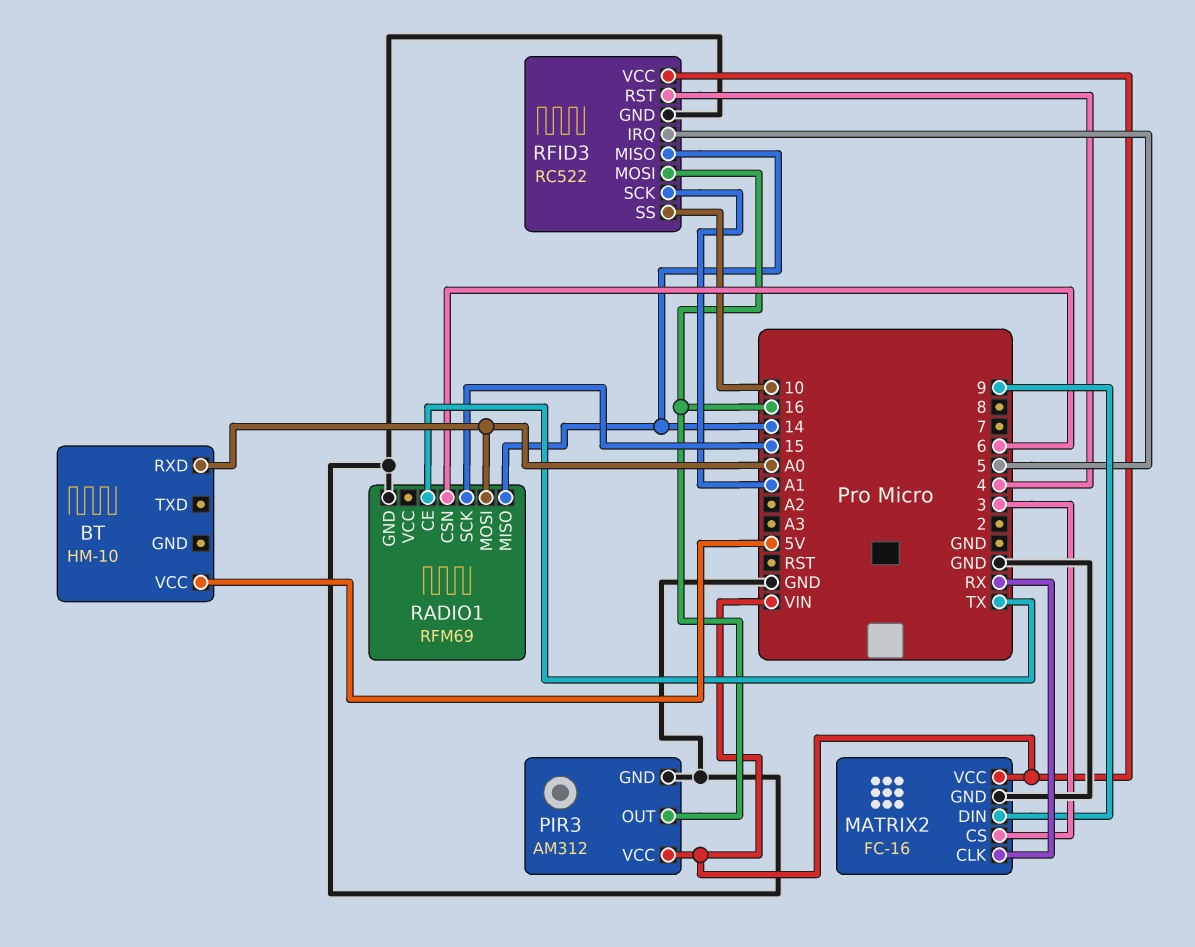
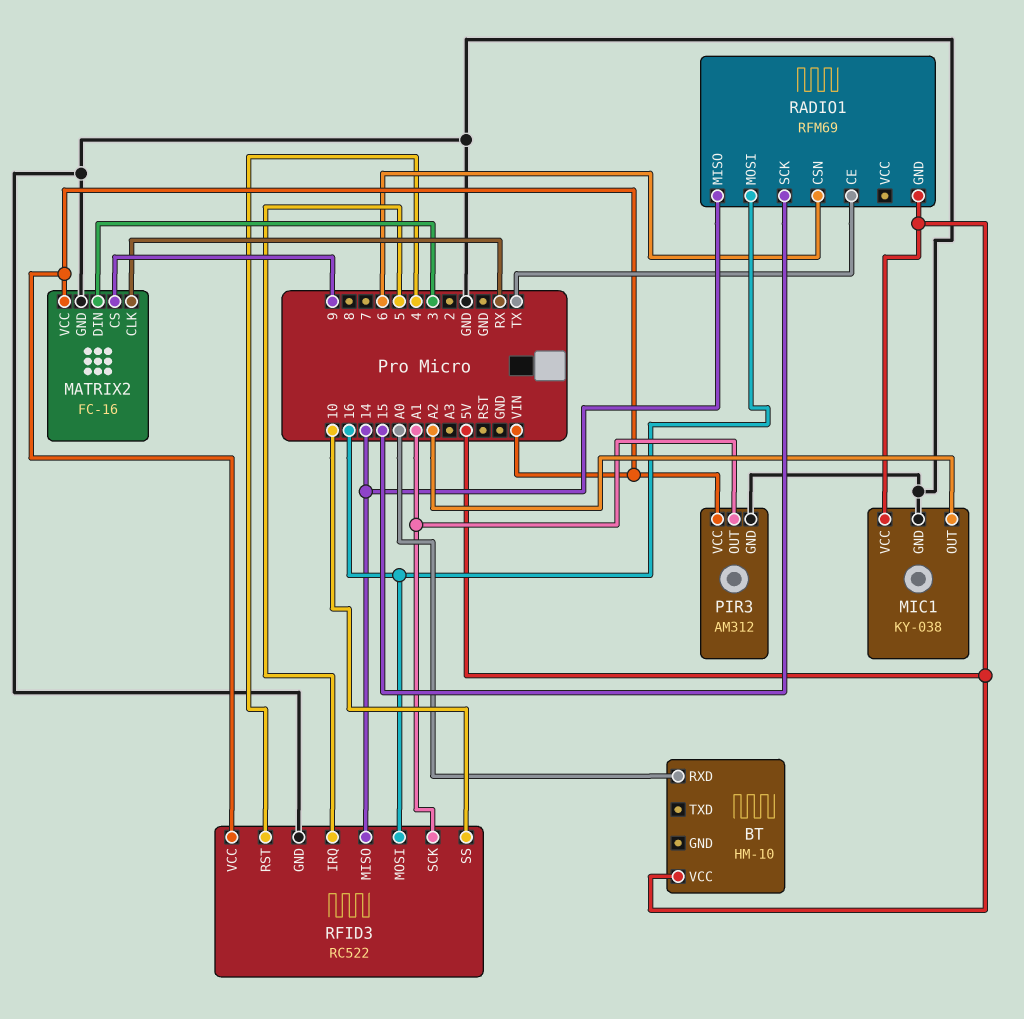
MATRIX2 pin CS: 3 -> 9
MATRIX2 pin DIN: 9 -> 3
MIC1: none -> KY-038
MIC1 pin GND: none -> GND
MIC1 pin OUT: none -> A2
MIC1 pin VCC: none -> 5V
PIR3 pin OUT: 16 -> A1
RADIO1 pin GND: GND -> 5V
RADIO1 pin MOSI: A0 -> 16

